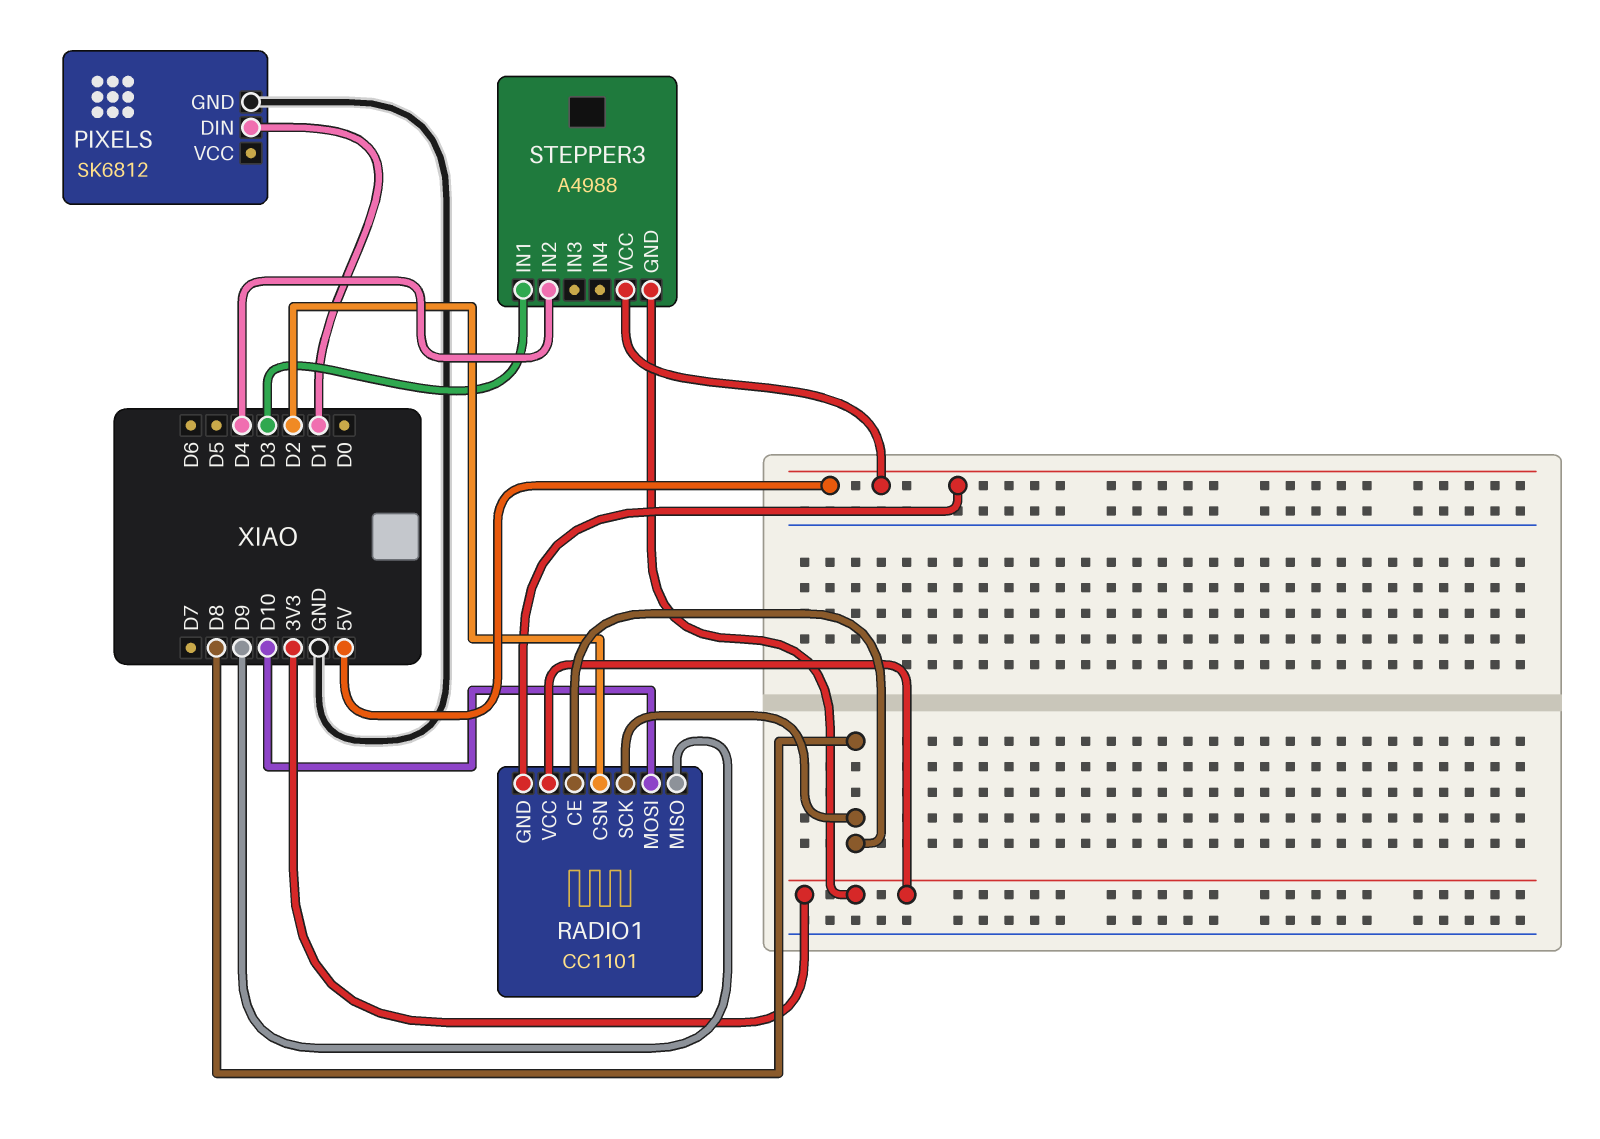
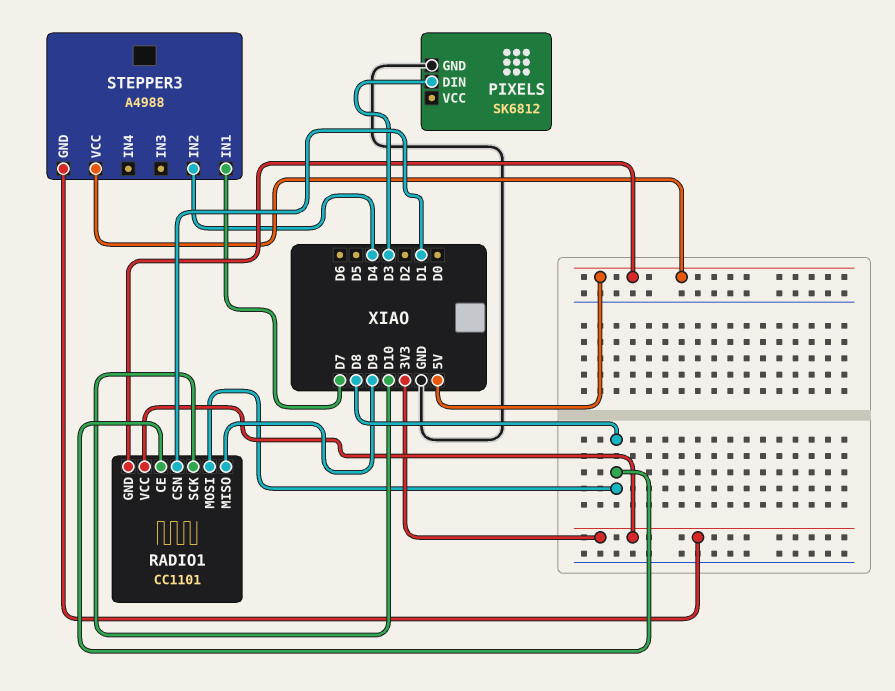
PIXELS pin DIN: D1 -> D3
RADIO1 pin CSN: D2 -> D1
RADIO1 pin MOSI: D10 -> D8
RADIO1 pin SCK: D8 -> D10
STEPPER3 pin IN1: D3 -> D7

